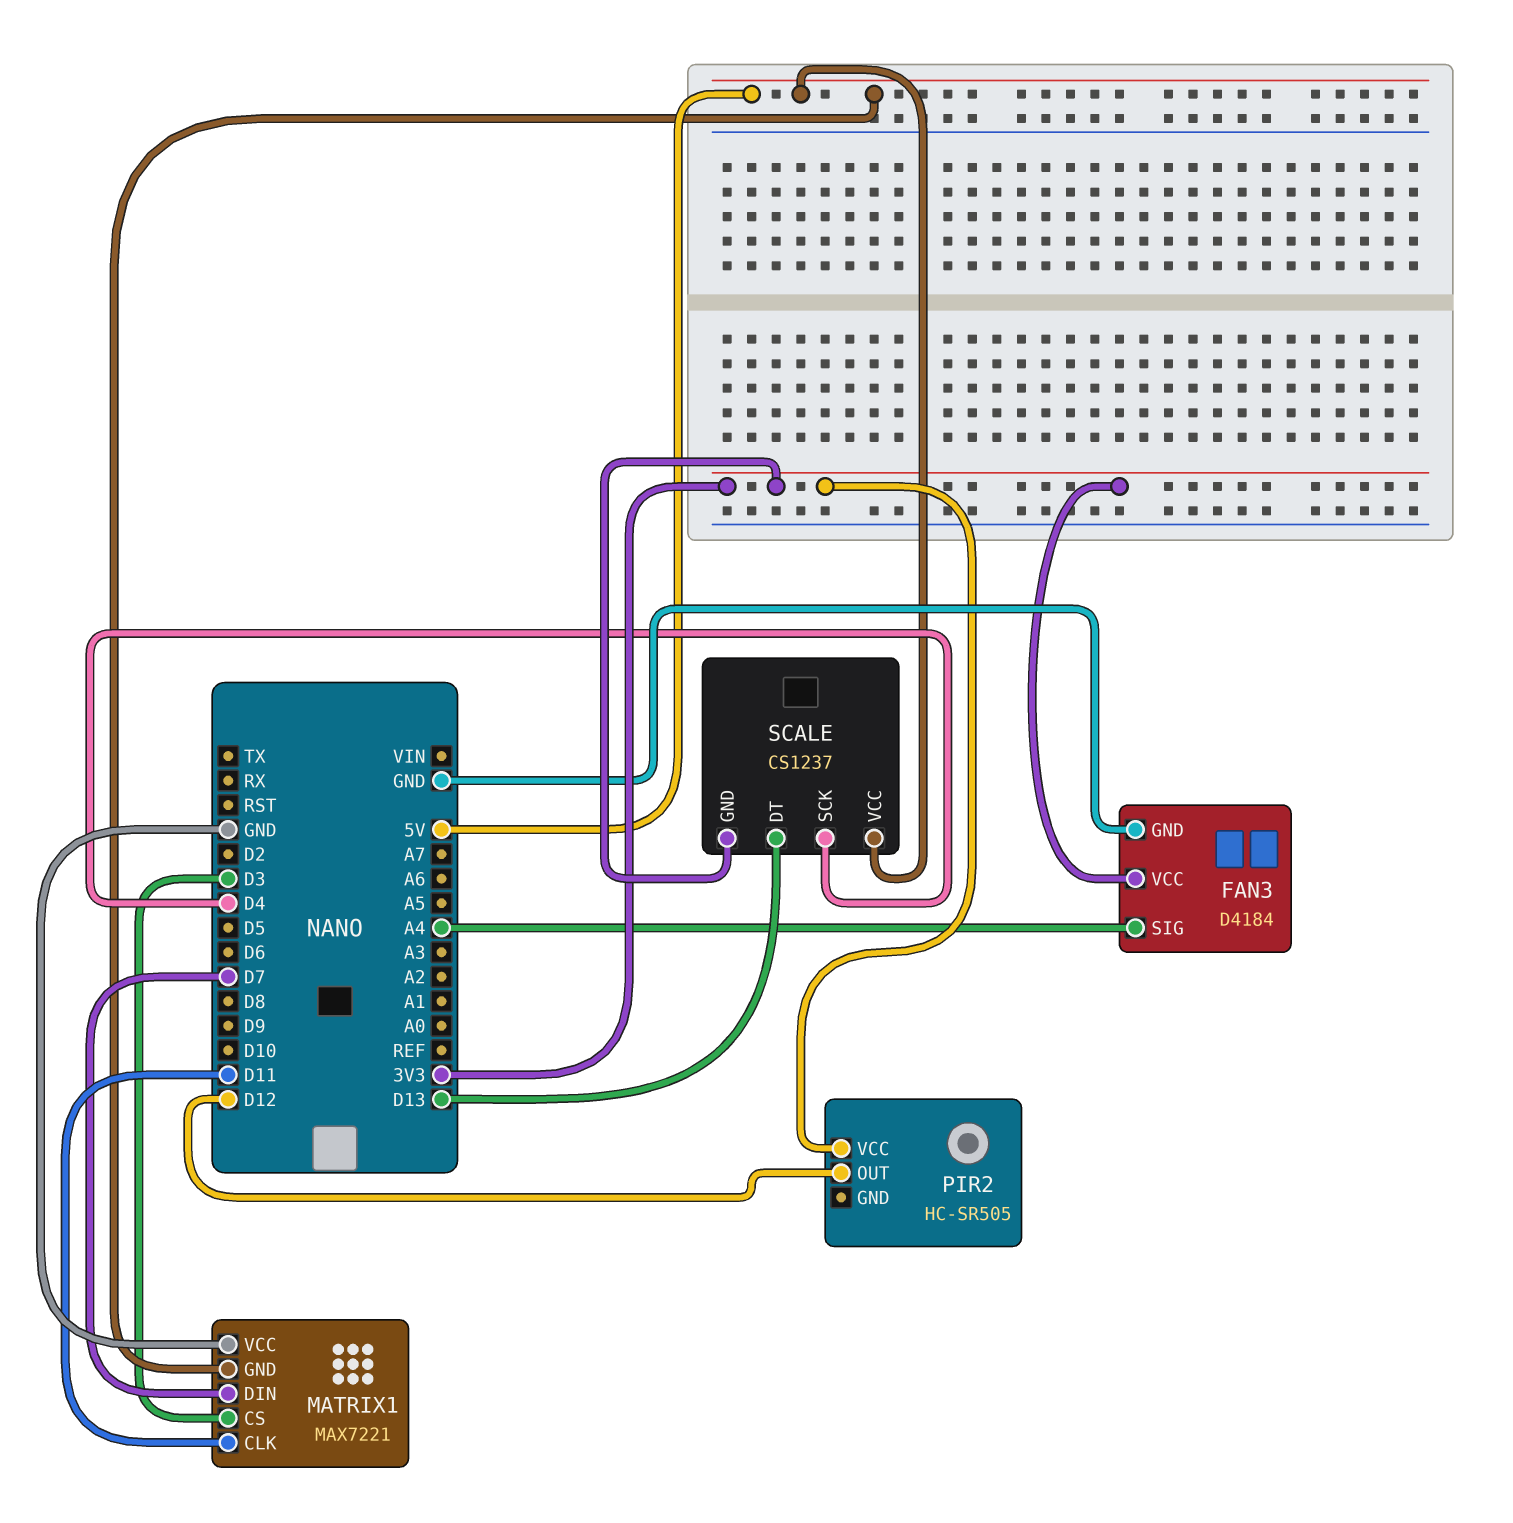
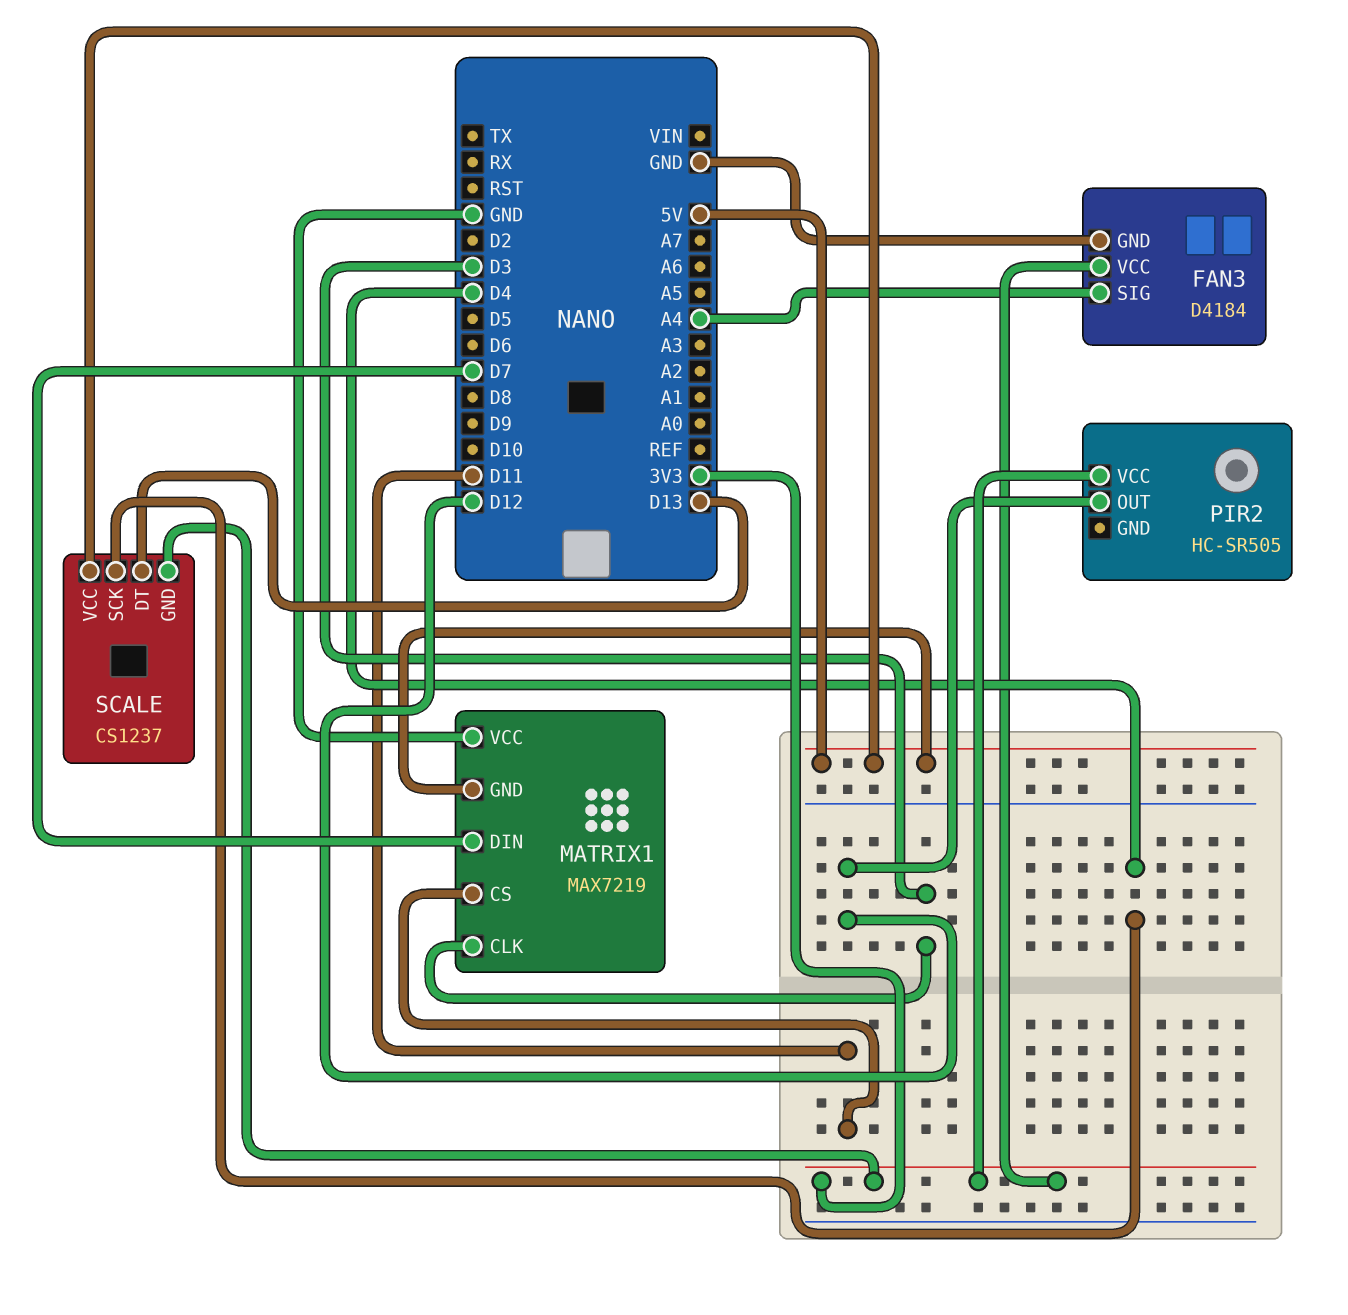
MATRIX1: MAX7221 -> MAX7219
MATRIX1 pin CLK: D11 -> D3
MATRIX1 pin CS: D3 -> D11

